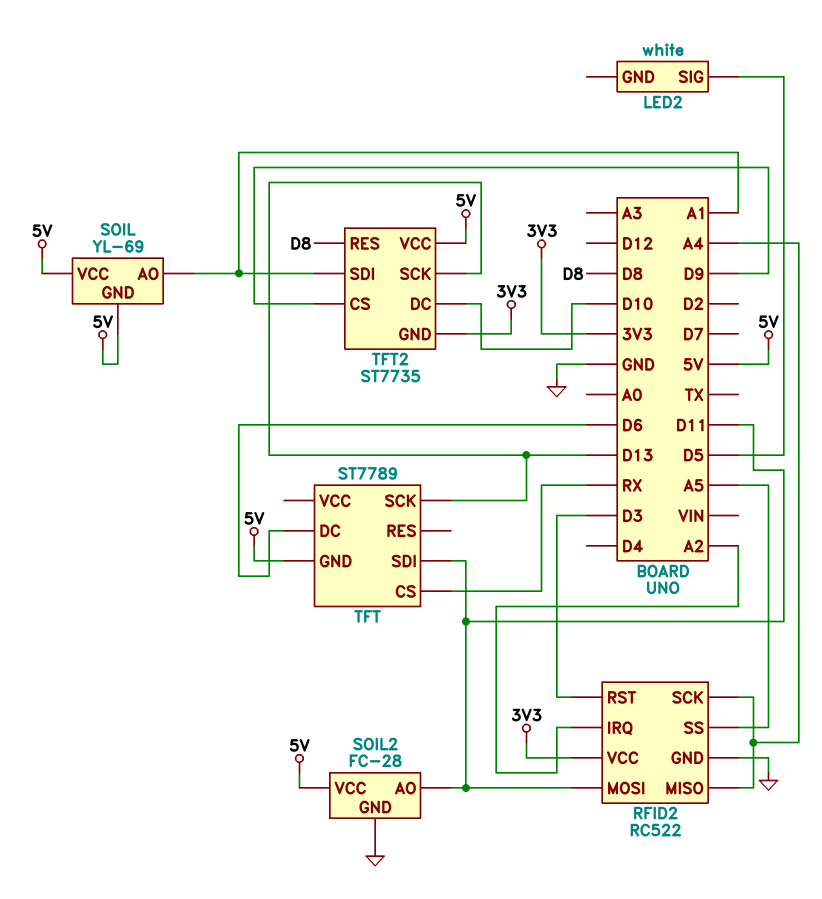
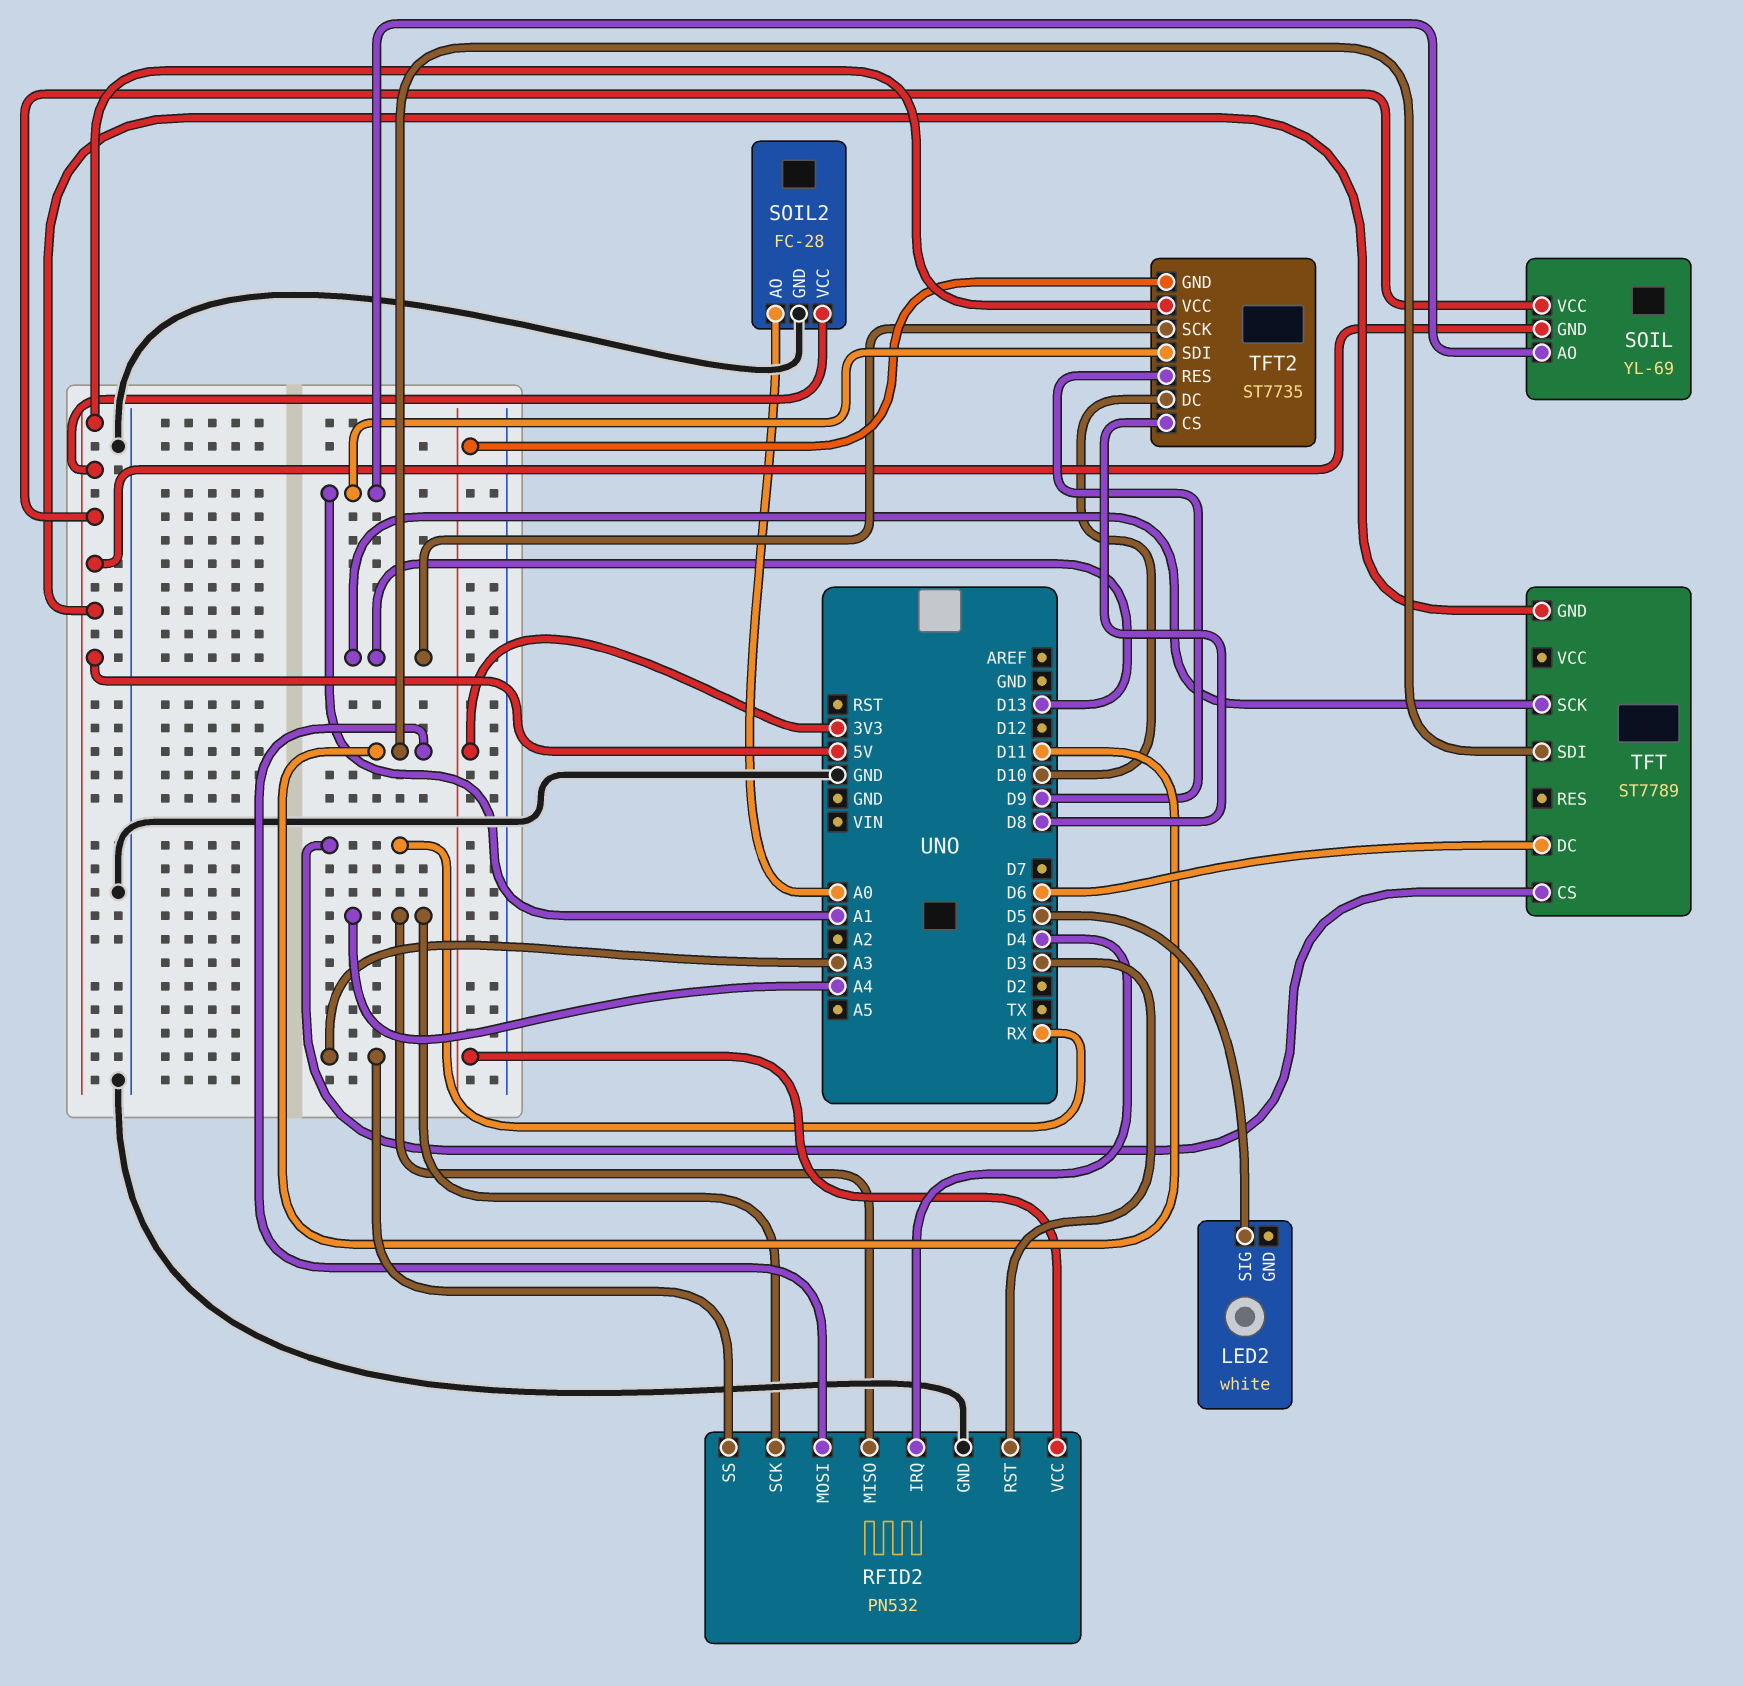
RFID2: RC522 -> PN532
RFID2 pin IRQ: A2 -> D4
RFID2 pin SS: A5 -> A3
SOIL2 pin AO: D11 -> A0
TFT2 pin CS: D9 -> D8
TFT2 pin RES: D8 -> D9

